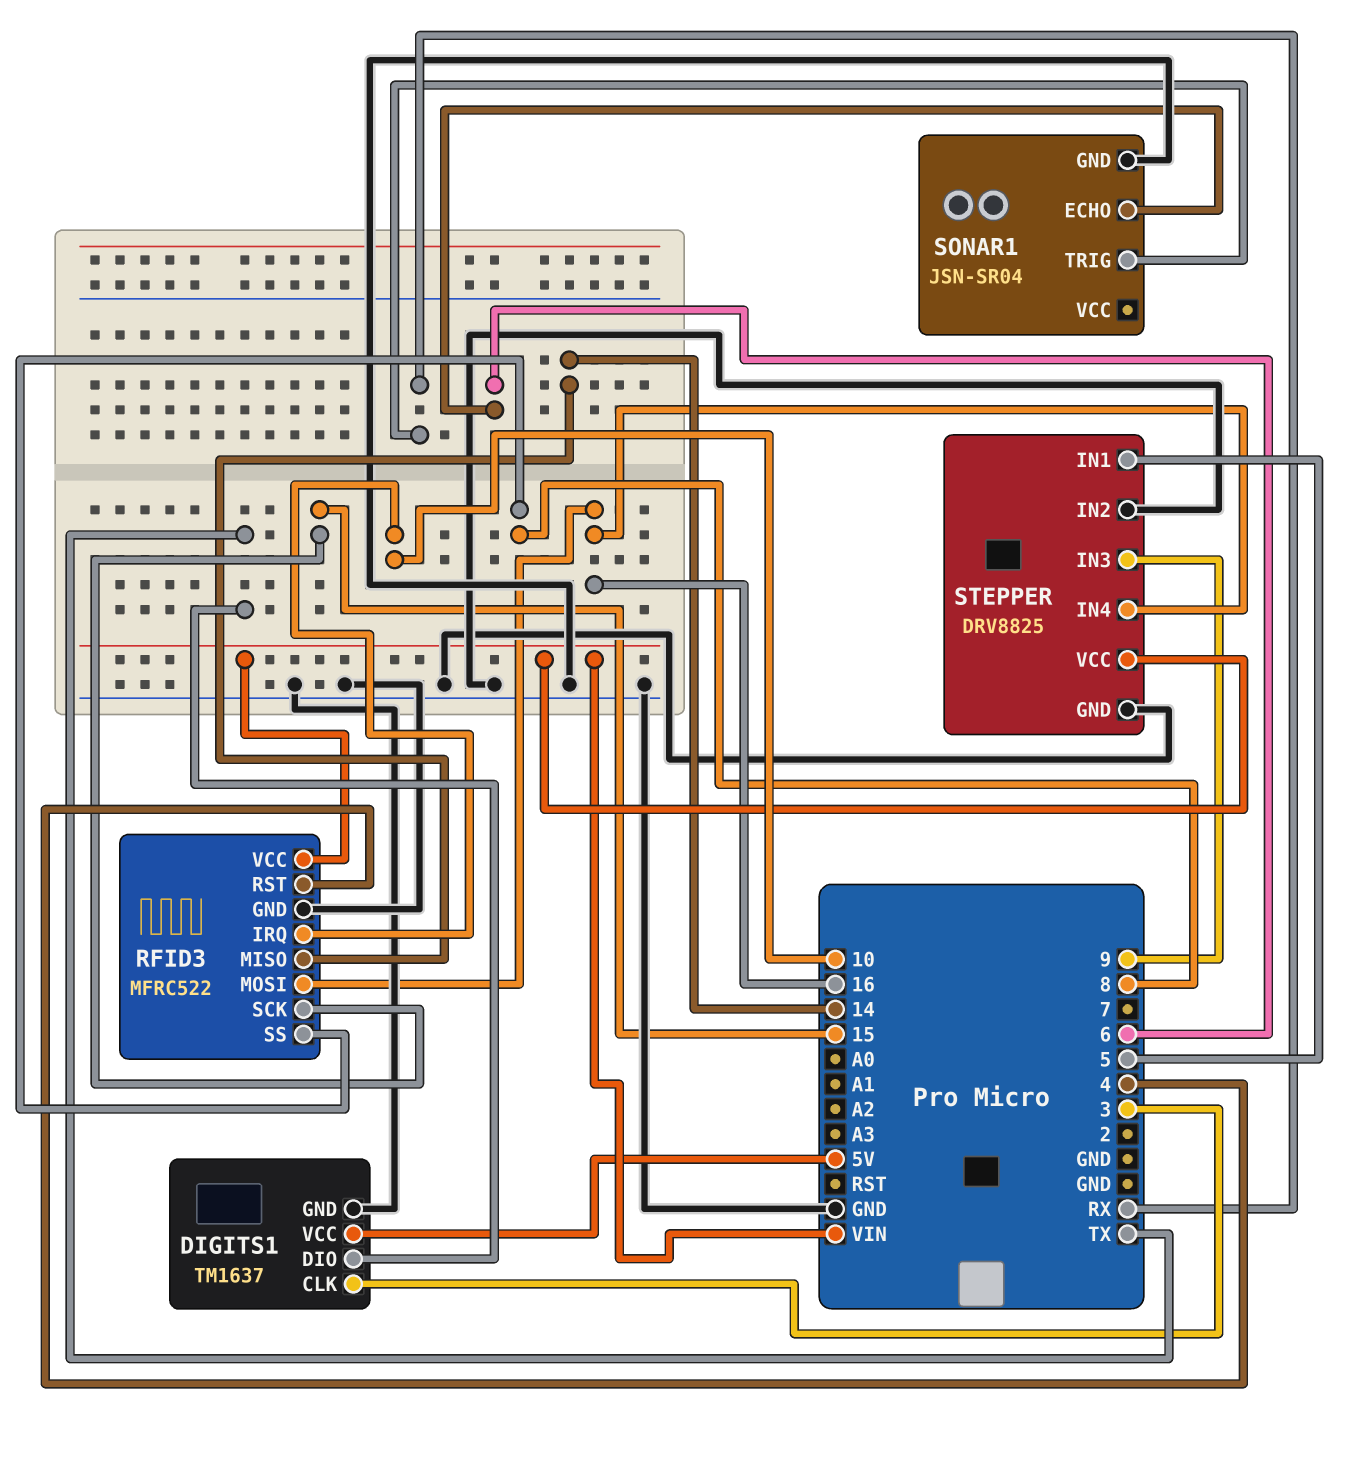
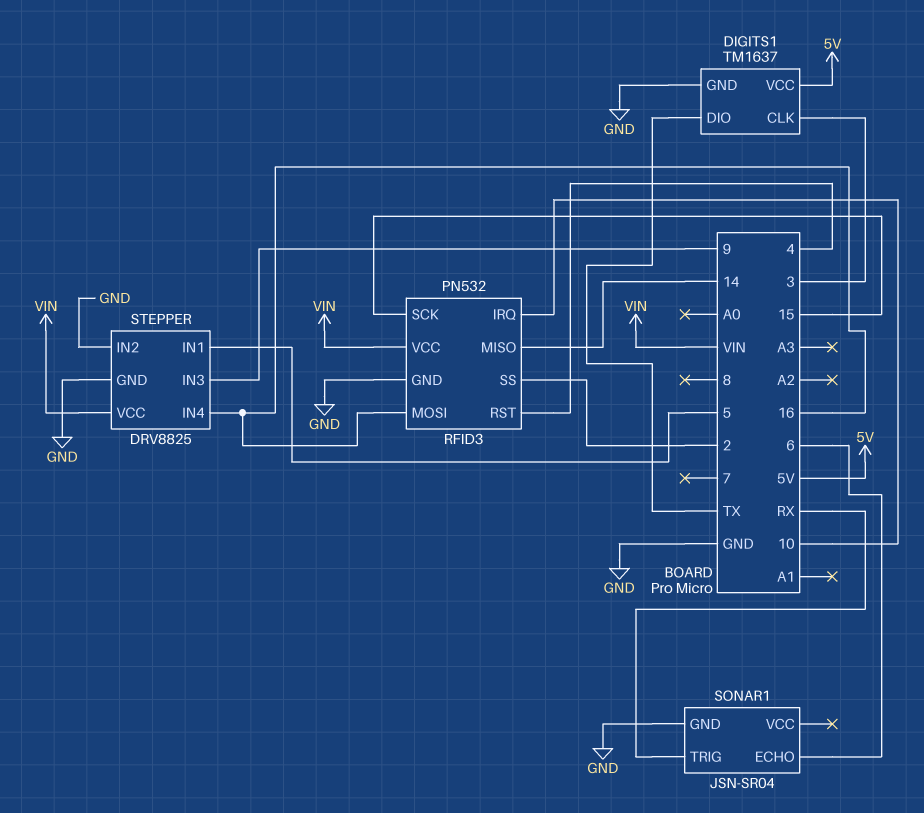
RFID3: MFRC522 -> PN532
RFID3 pin SS: 8 -> 2

